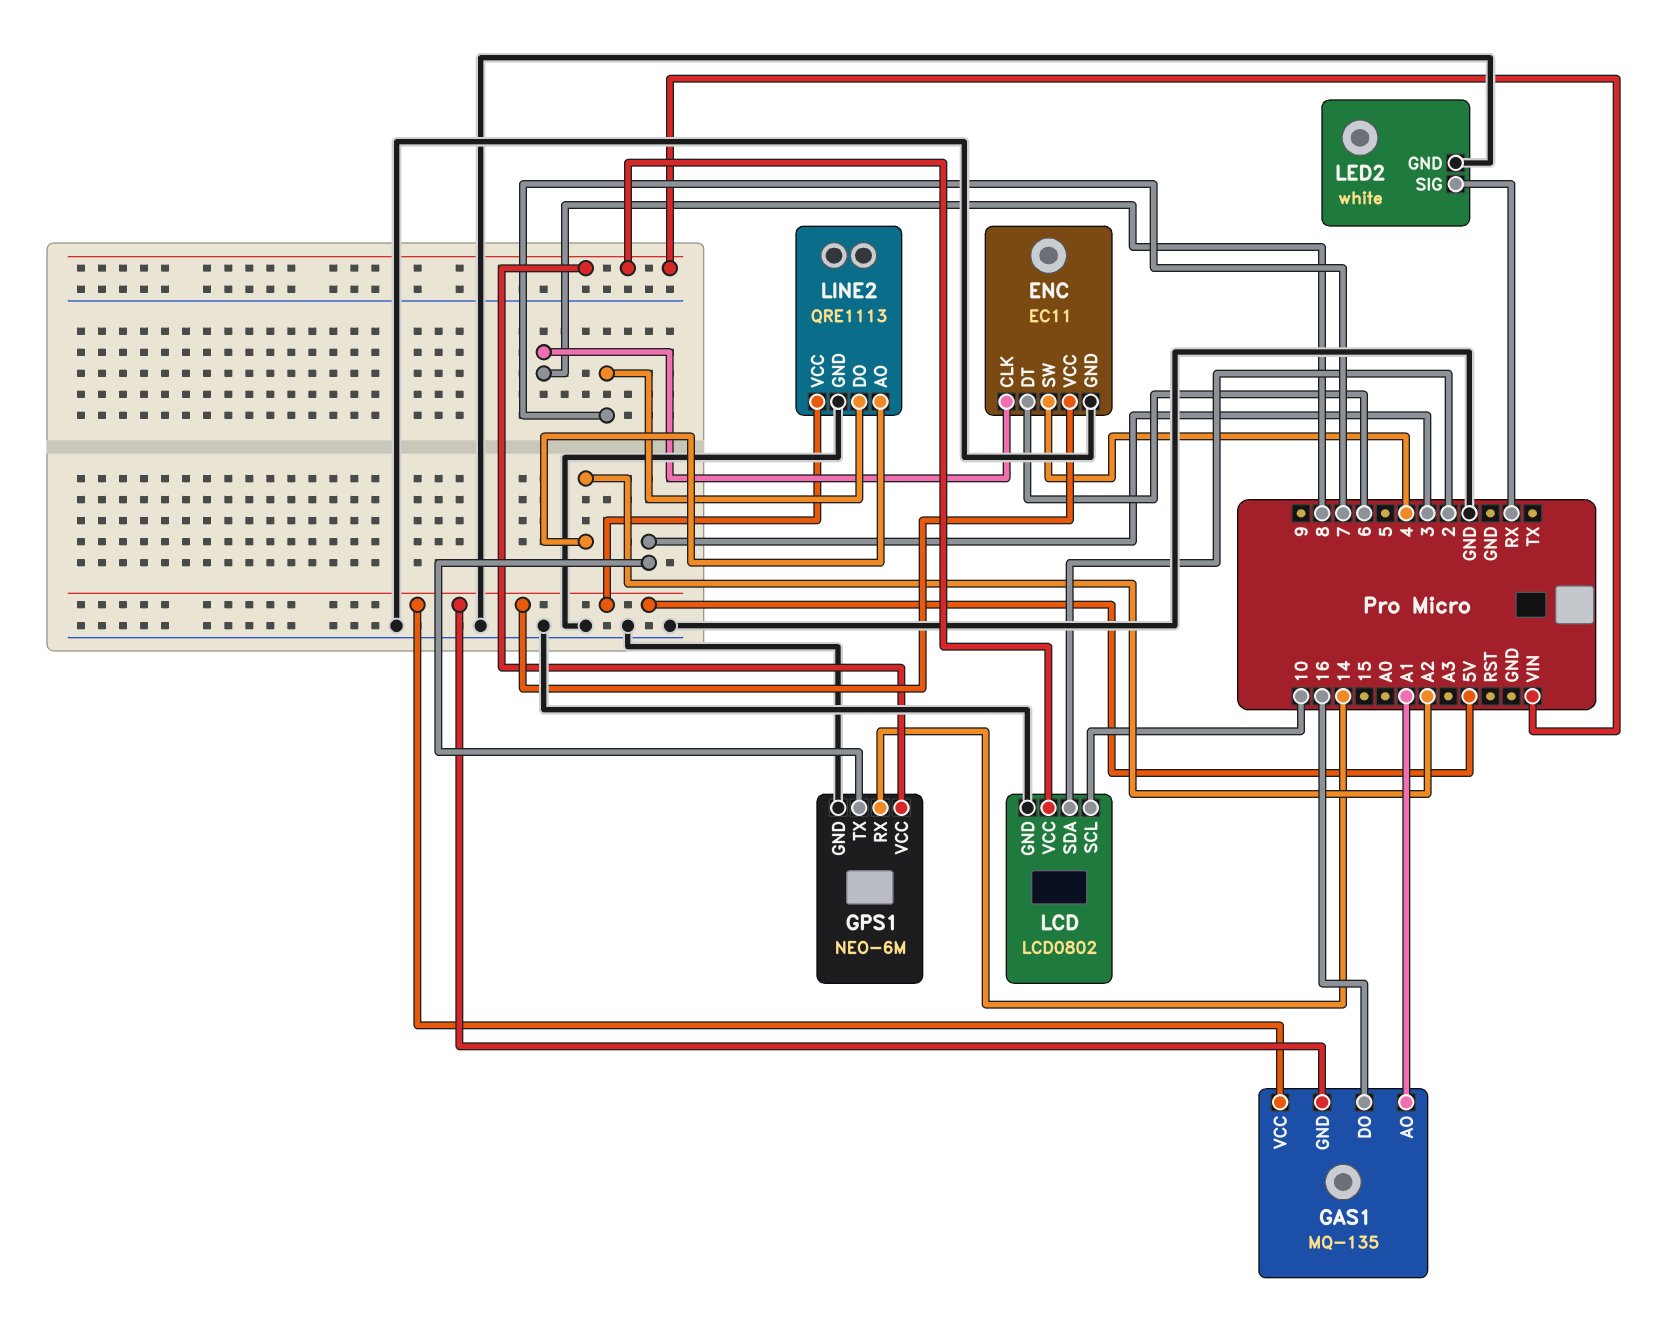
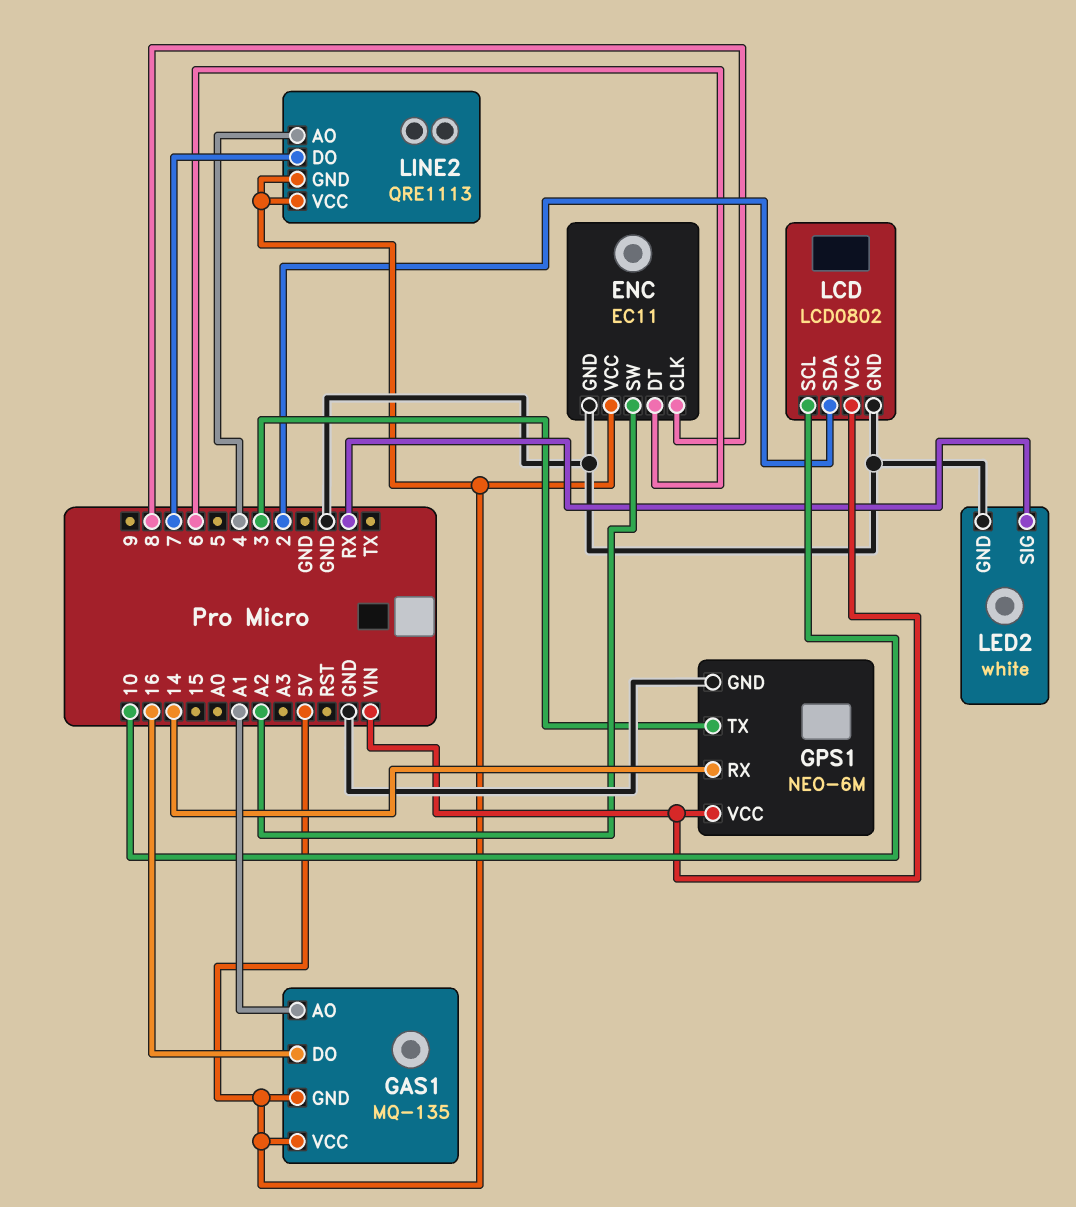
ENC pin SW: 4 -> A2
LINE2 pin AO: A2 -> 4
LINE2 pin GND: GND -> 5V

